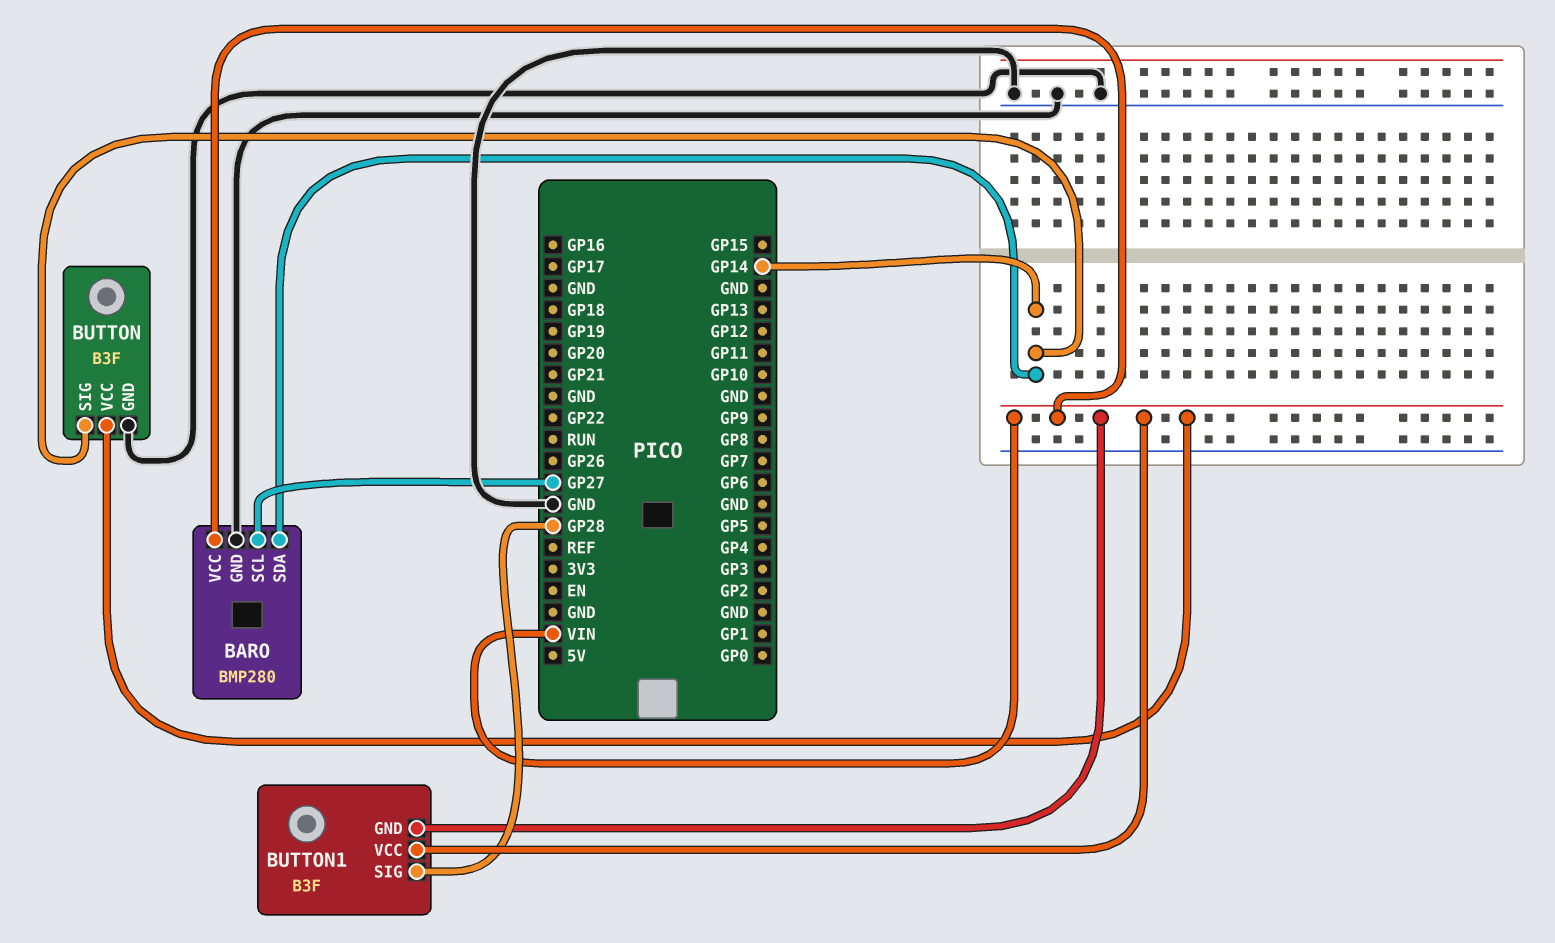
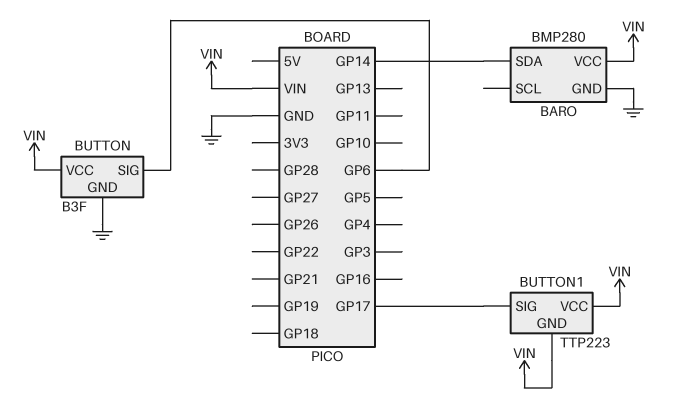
BARO pin SCL: GP27 -> none
BUTTON pin SIG: GP14 -> GP6
BUTTON1: B3F -> TTP223
BUTTON1 pin SIG: GP28 -> GP17

